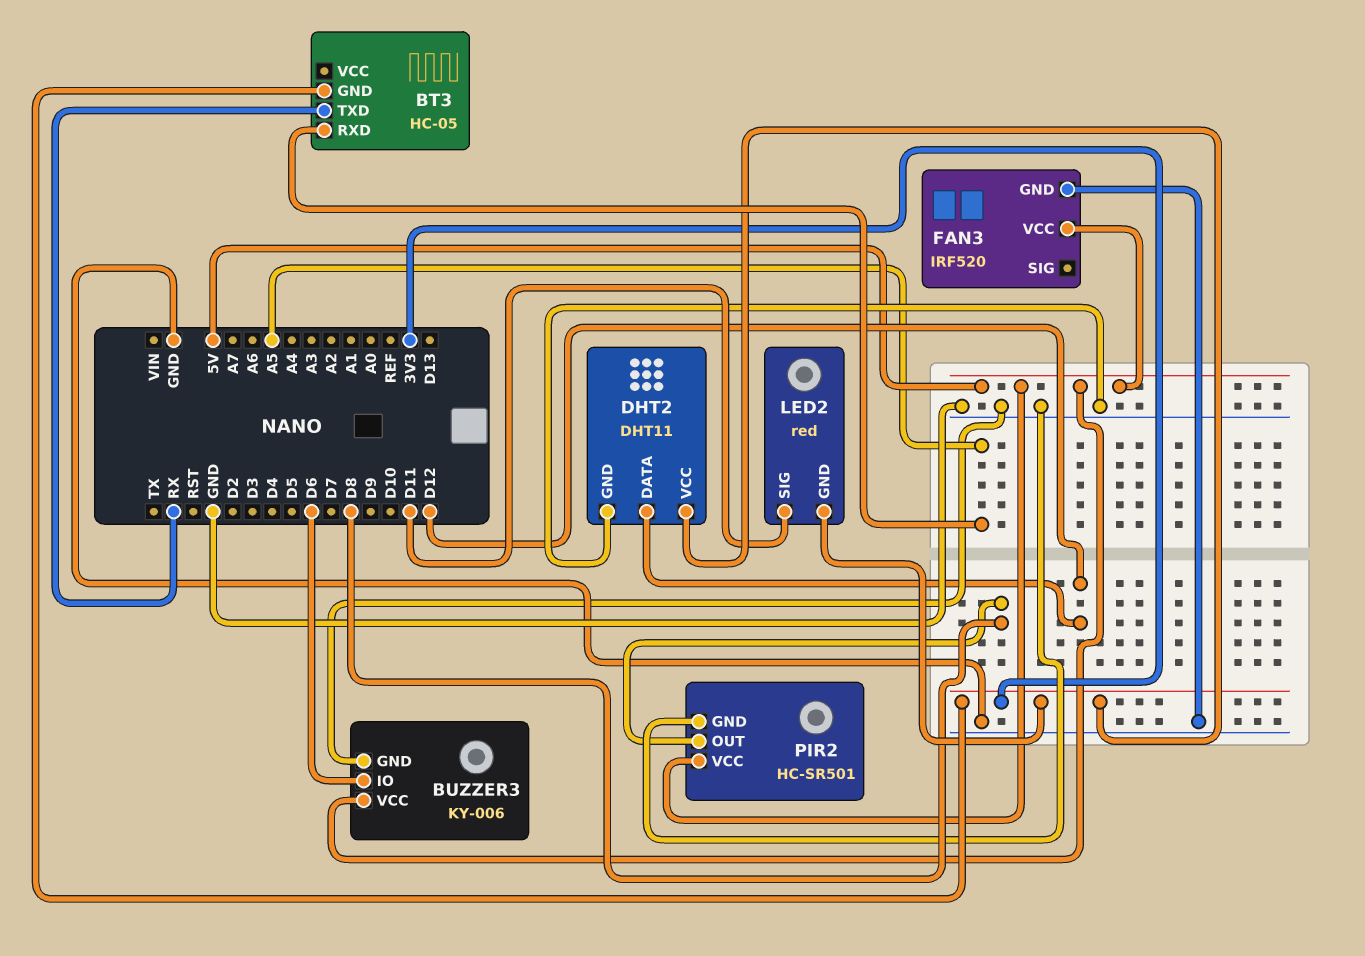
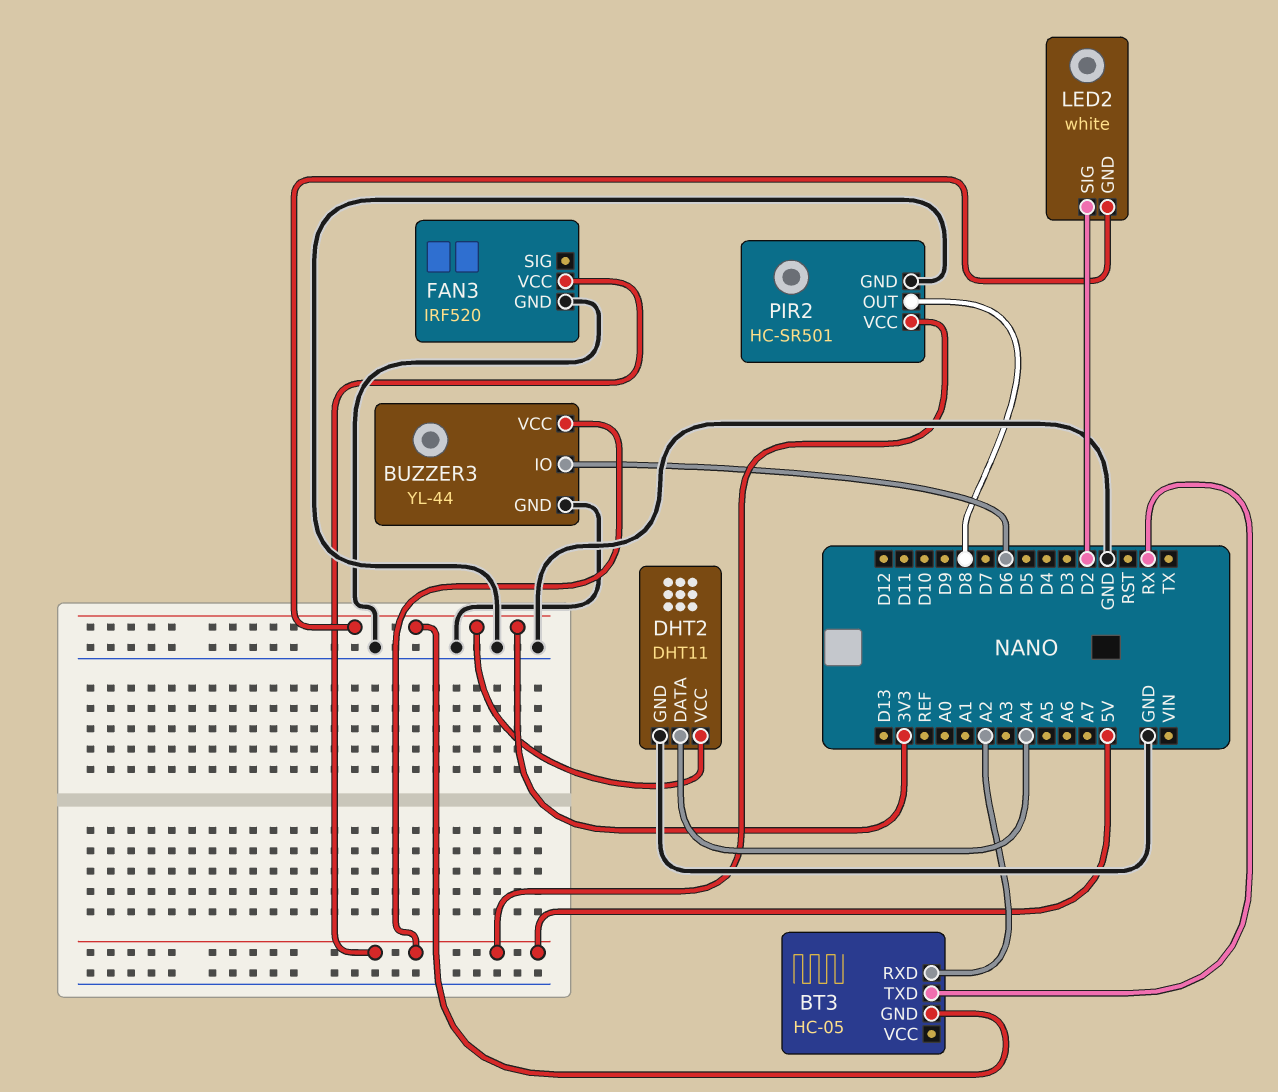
BT3 pin RXD: A5 -> A2
BUZZER3: KY-006 -> YL-44
DHT2 pin DATA: D12 -> A4
LED2: red -> white
LED2 pin SIG: D11 -> D2

